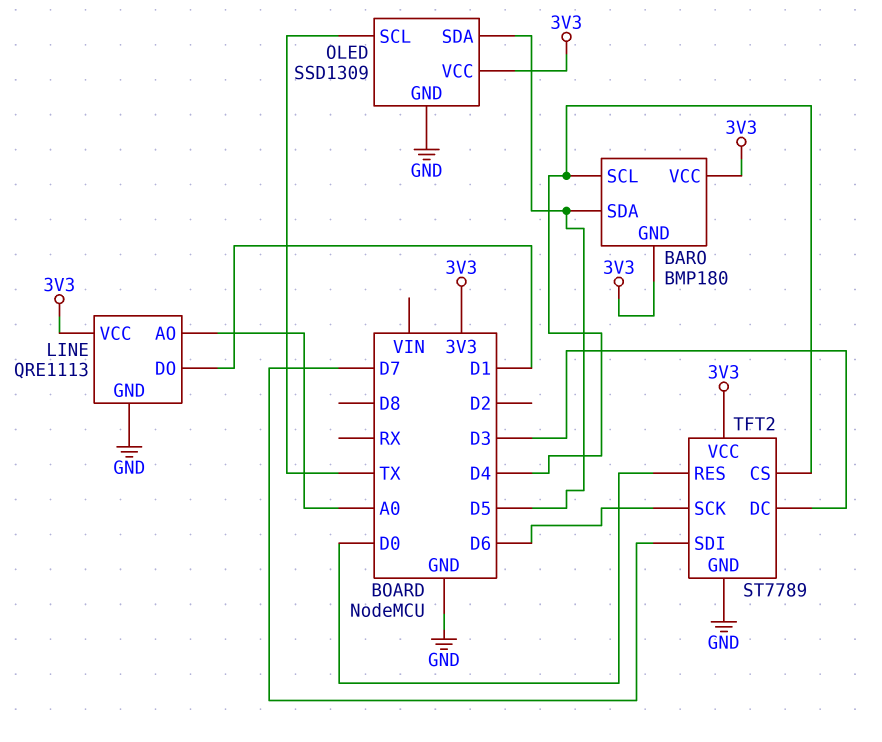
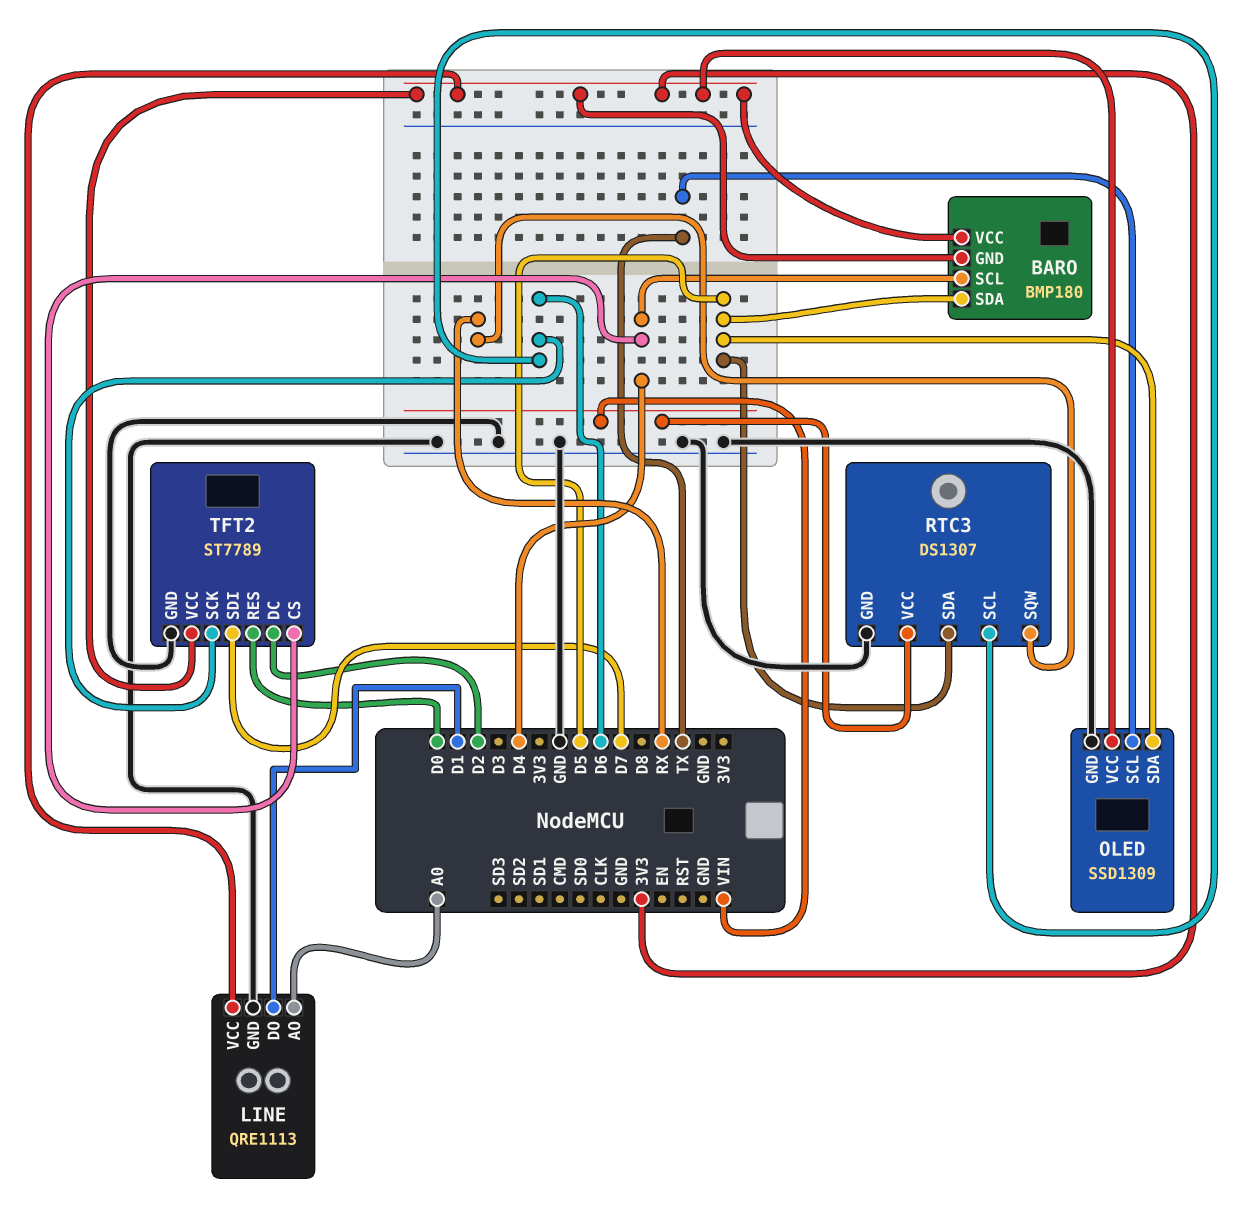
RTC3: none -> DS1307
RTC3 pin GND: none -> GND
RTC3 pin SCL: none -> D6
RTC3 pin SDA: none -> D5
RTC3 pin SQW: none -> RX
RTC3 pin VCC: none -> VIN
TFT2 pin DC: D3 -> D2

